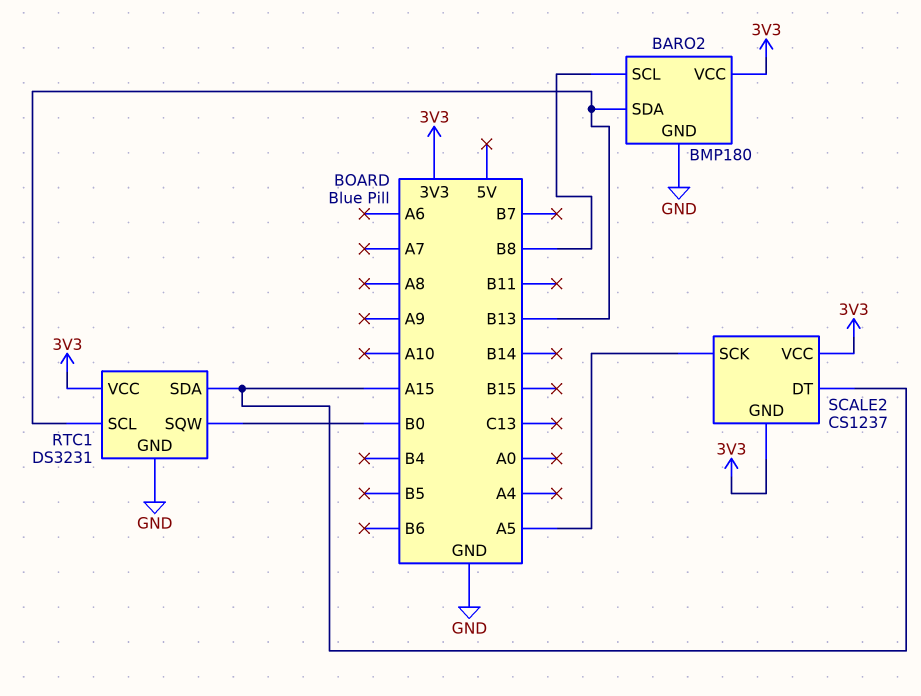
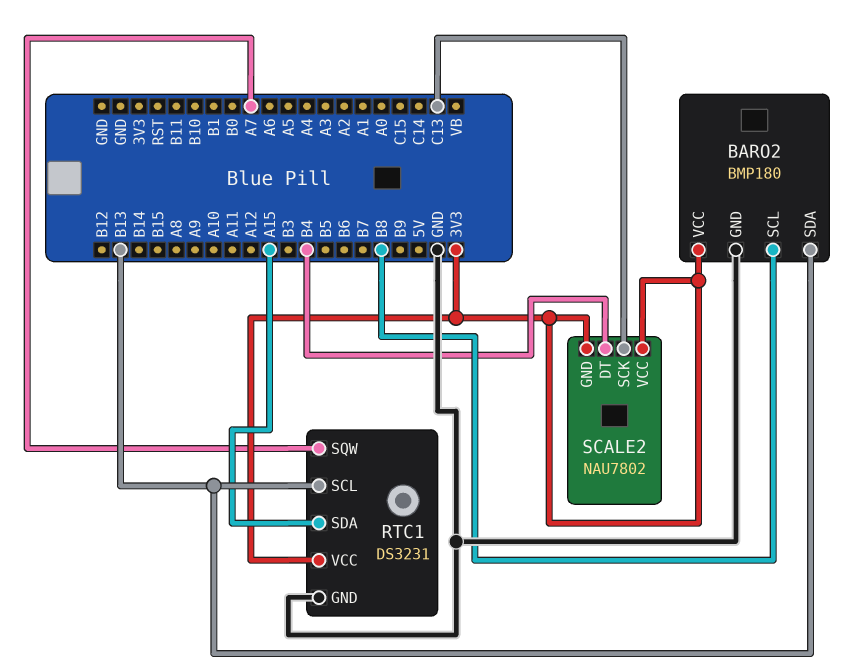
RTC1 pin SQW: B0 -> A7
SCALE2: CS1237 -> NAU7802
SCALE2 pin DT: A15 -> B4
SCALE2 pin SCK: A5 -> C13

